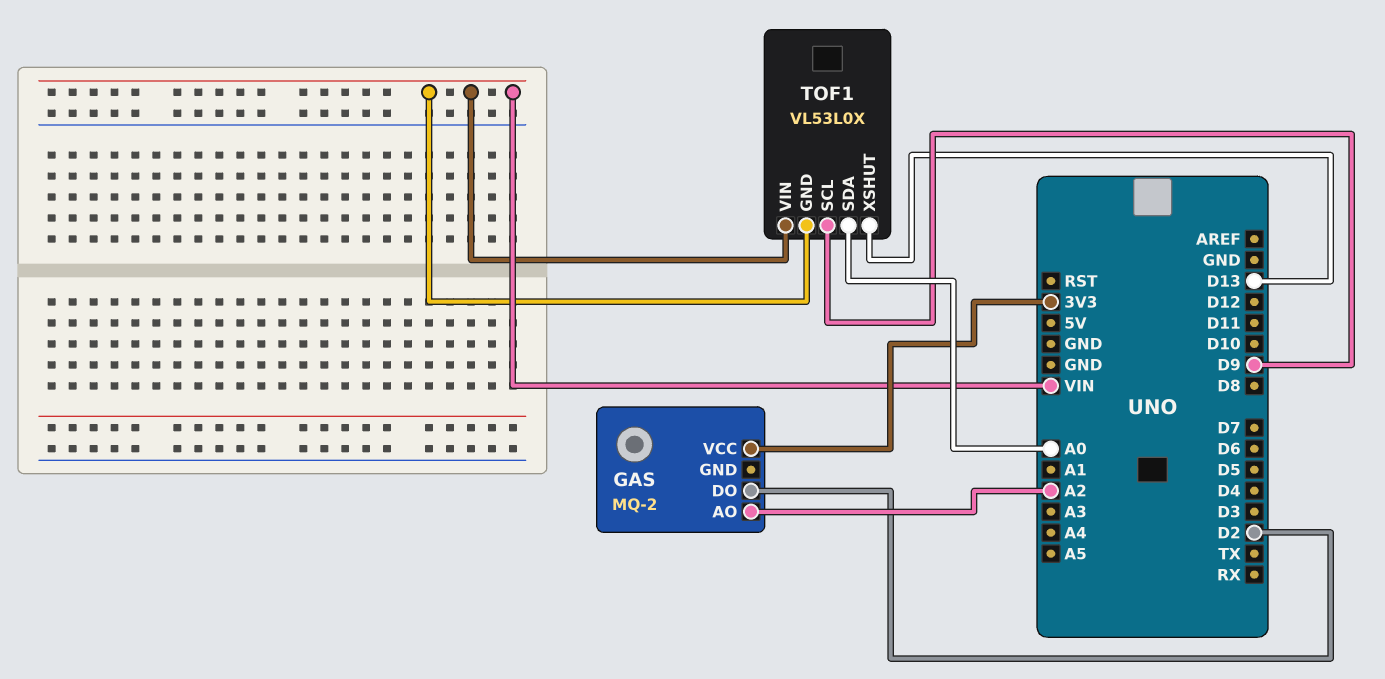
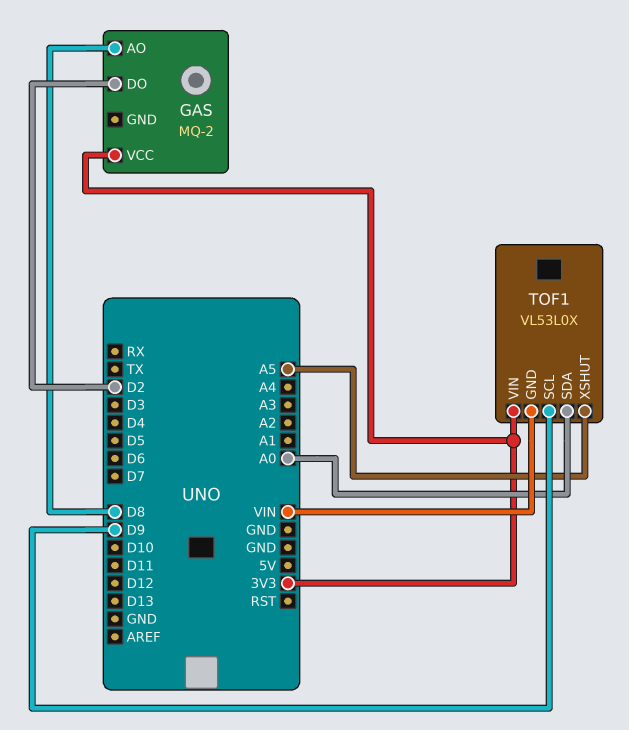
GAS pin AO: A2 -> D8
TOF1 pin VIN: VIN -> 3V3
TOF1 pin XSHUT: D13 -> A5

